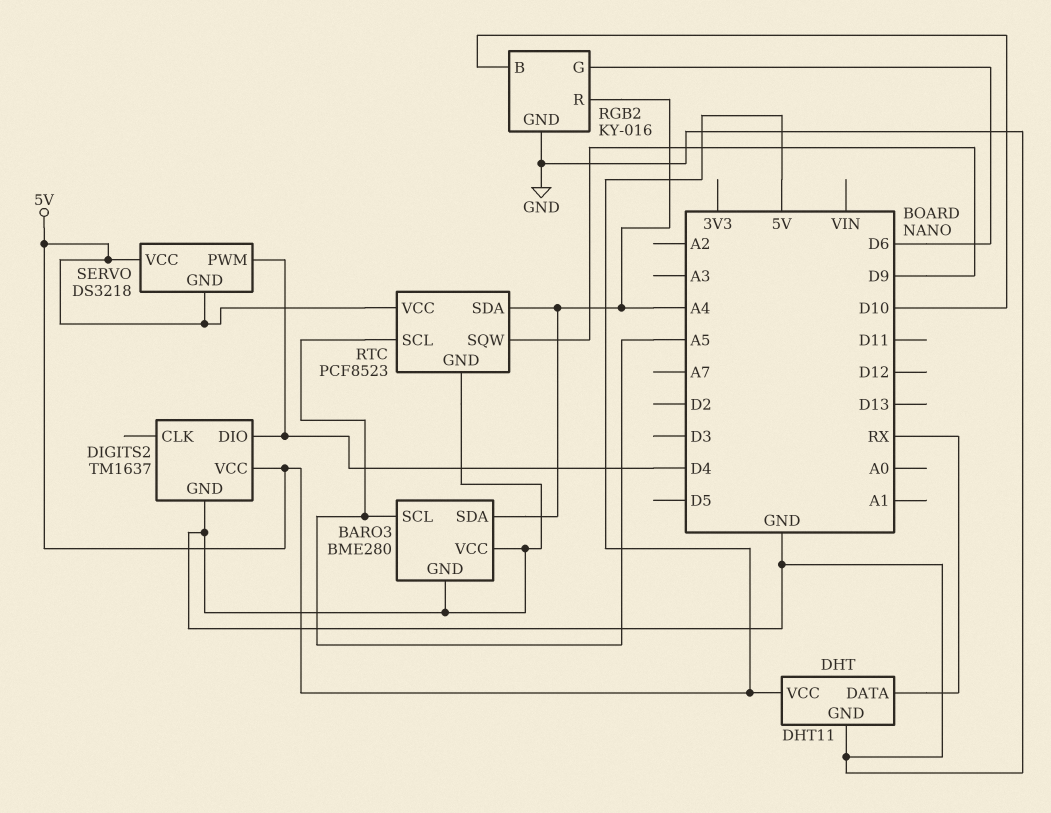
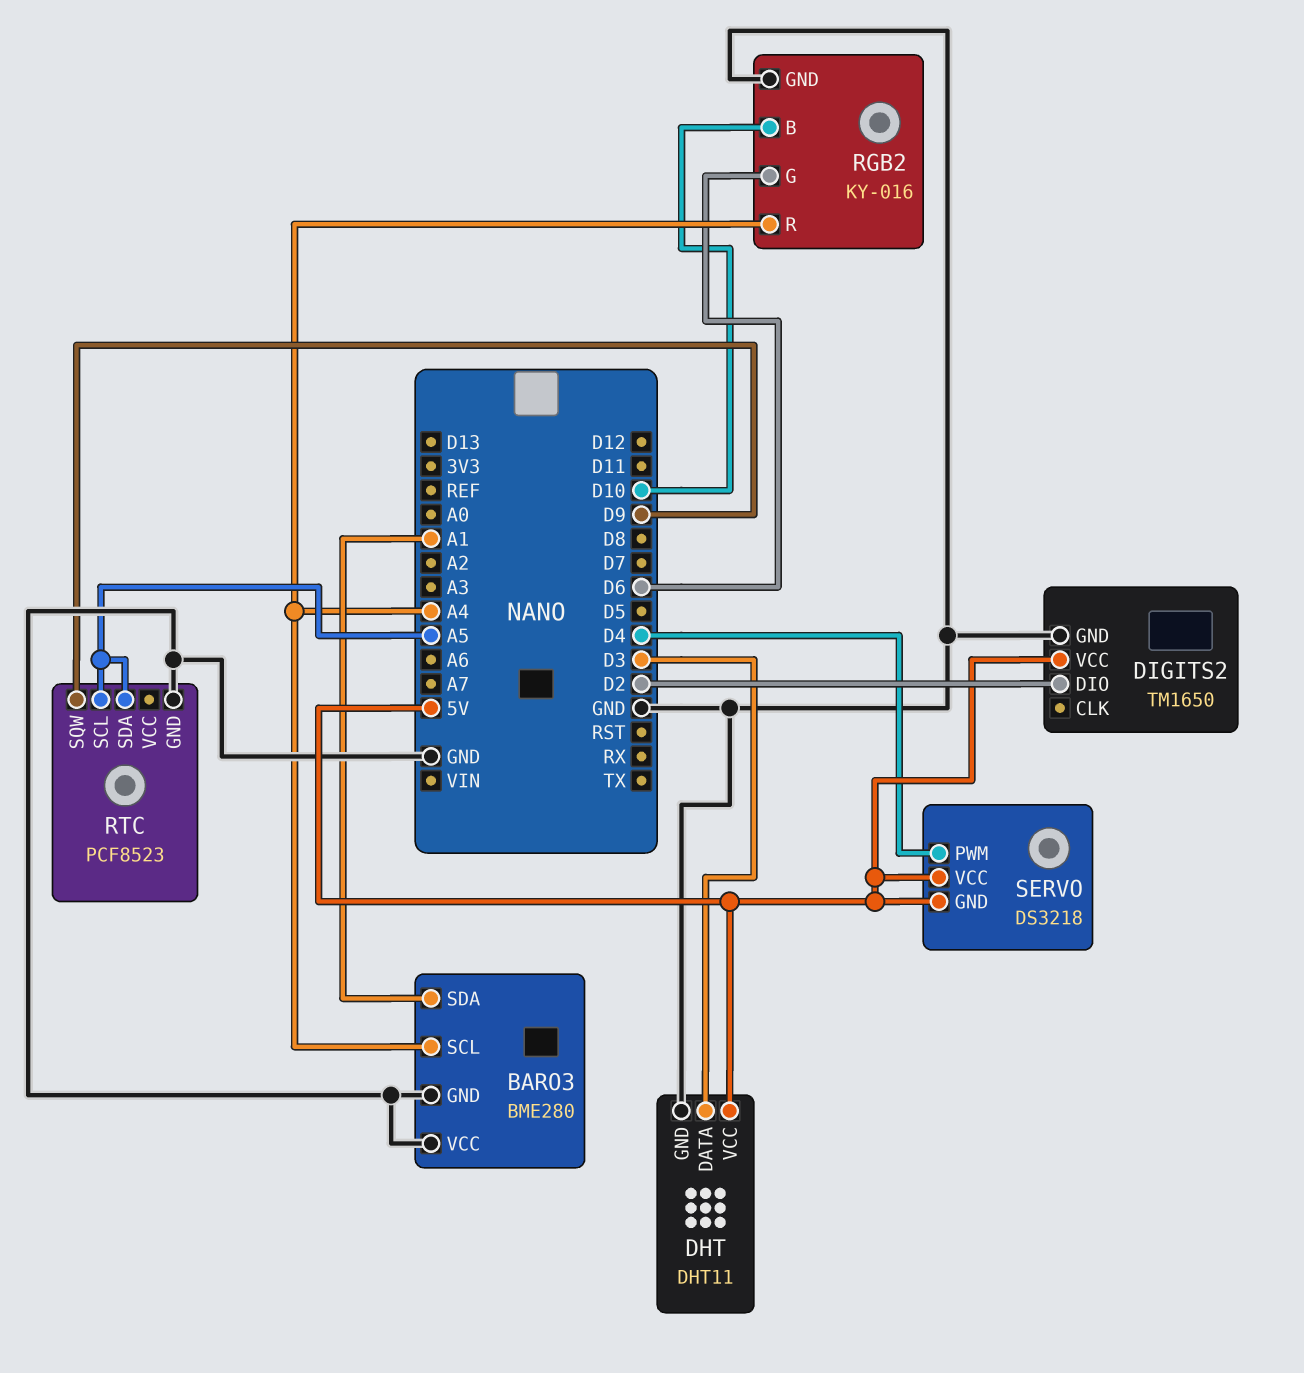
BARO3 pin SCL: A5 -> A4
BARO3 pin SDA: A4 -> A1
DHT pin DATA: RX -> D3
DIGITS2: TM1637 -> TM1650
DIGITS2 pin DIO: D4 -> D2
RTC pin SDA: A4 -> A5
RTC pin VCC: 5V -> none

